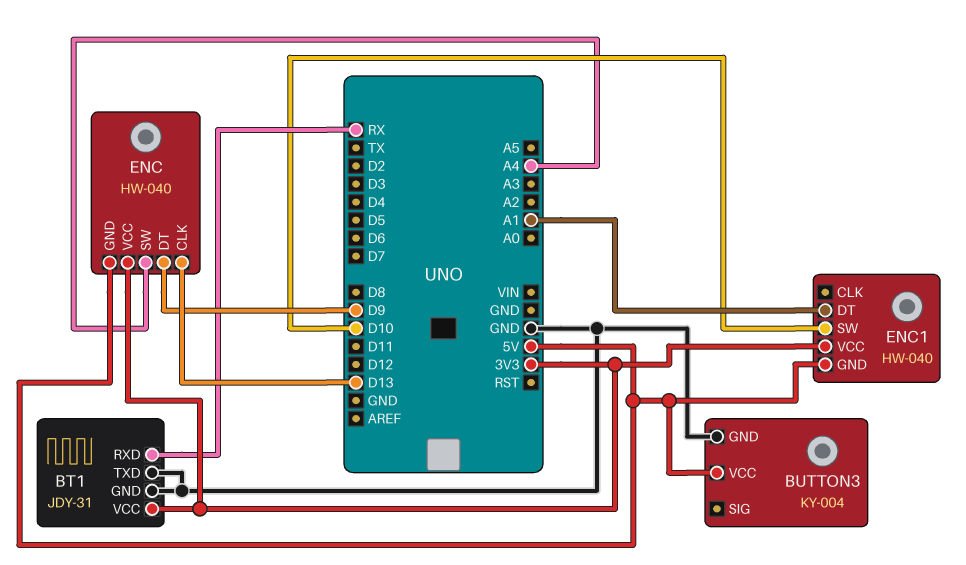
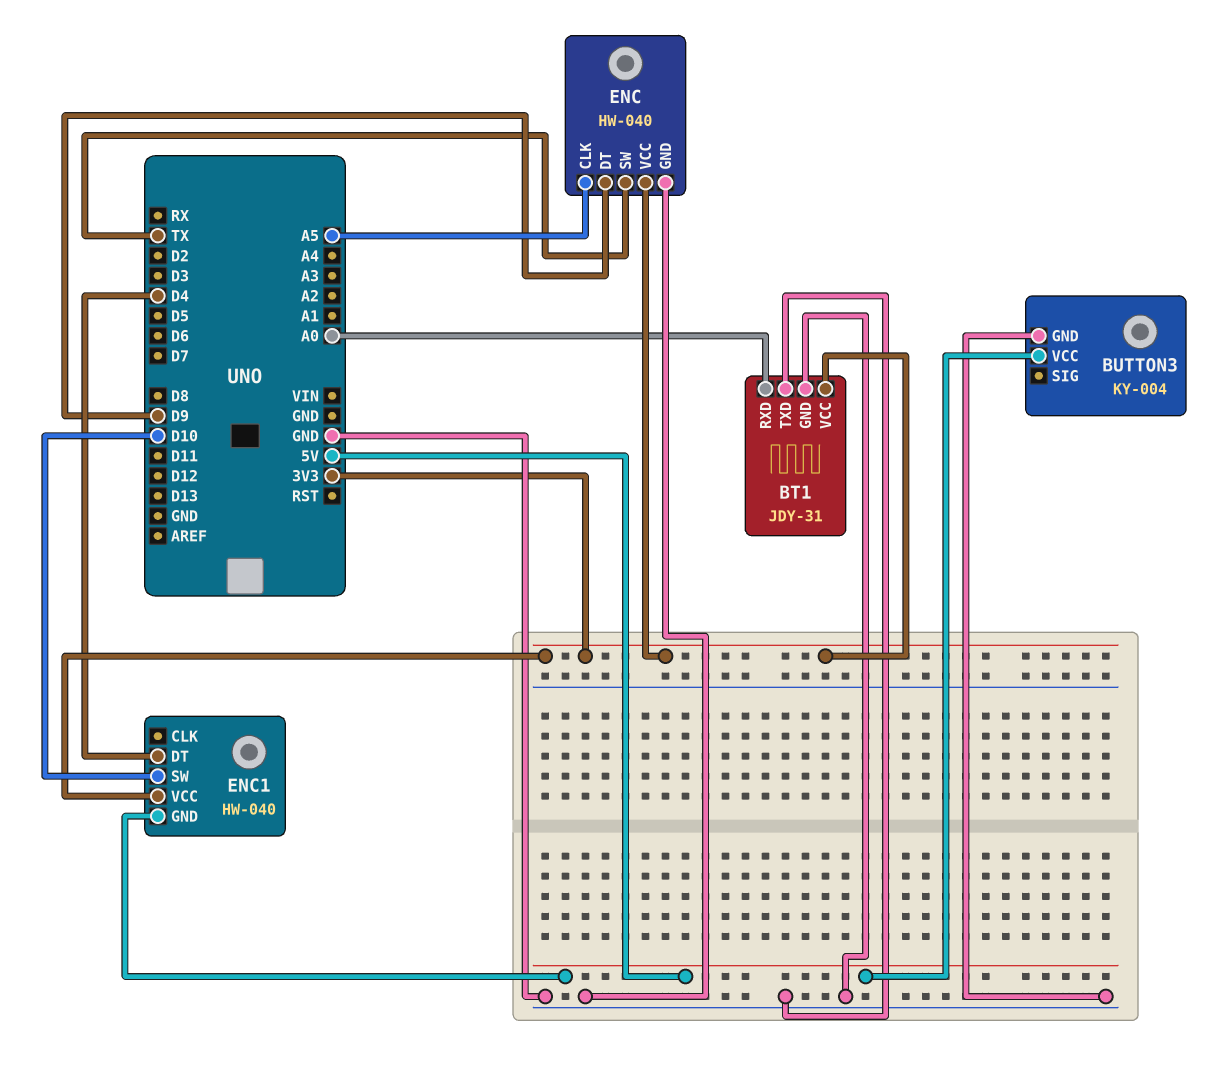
BT1 pin RXD: RX -> A0
ENC pin CLK: D13 -> A5
ENC pin GND: 5V -> GND
ENC pin SW: A4 -> TX
ENC1 pin DT: A1 -> D4

